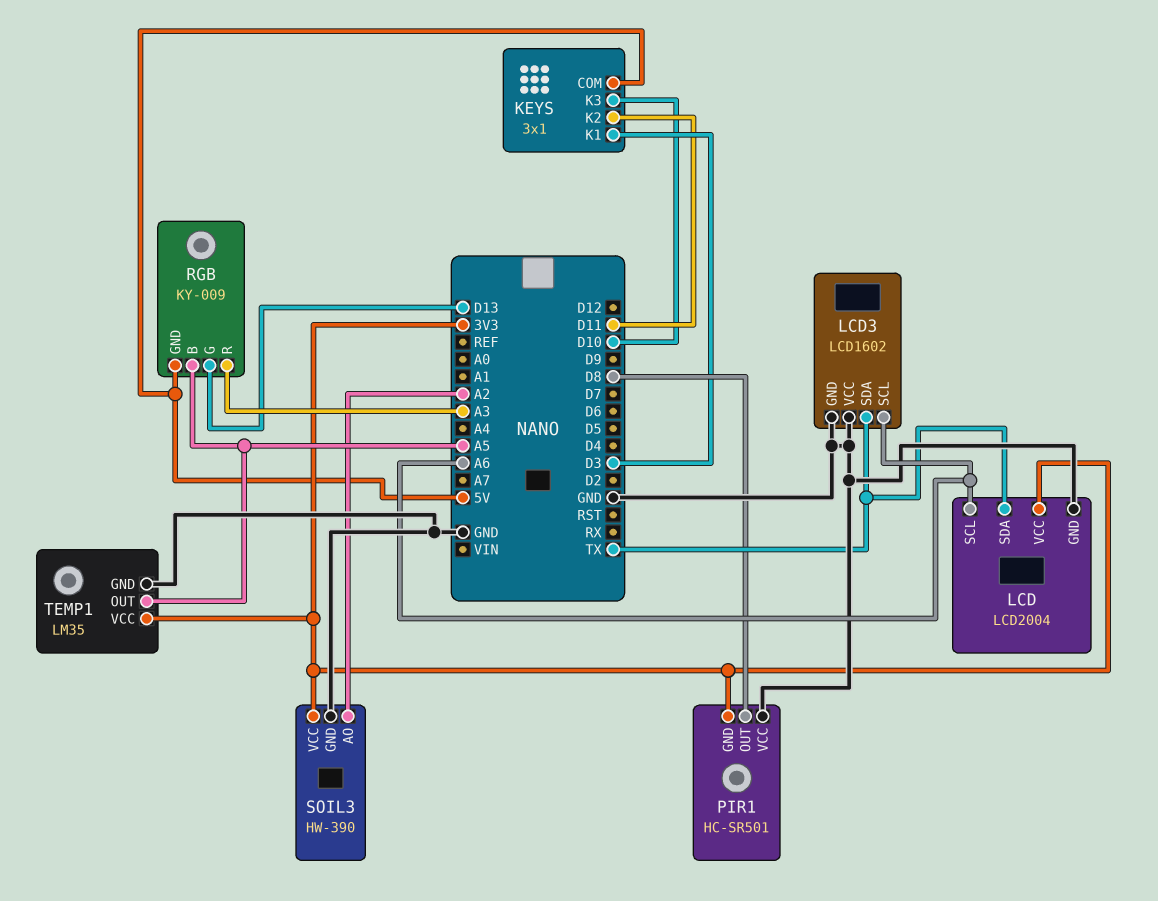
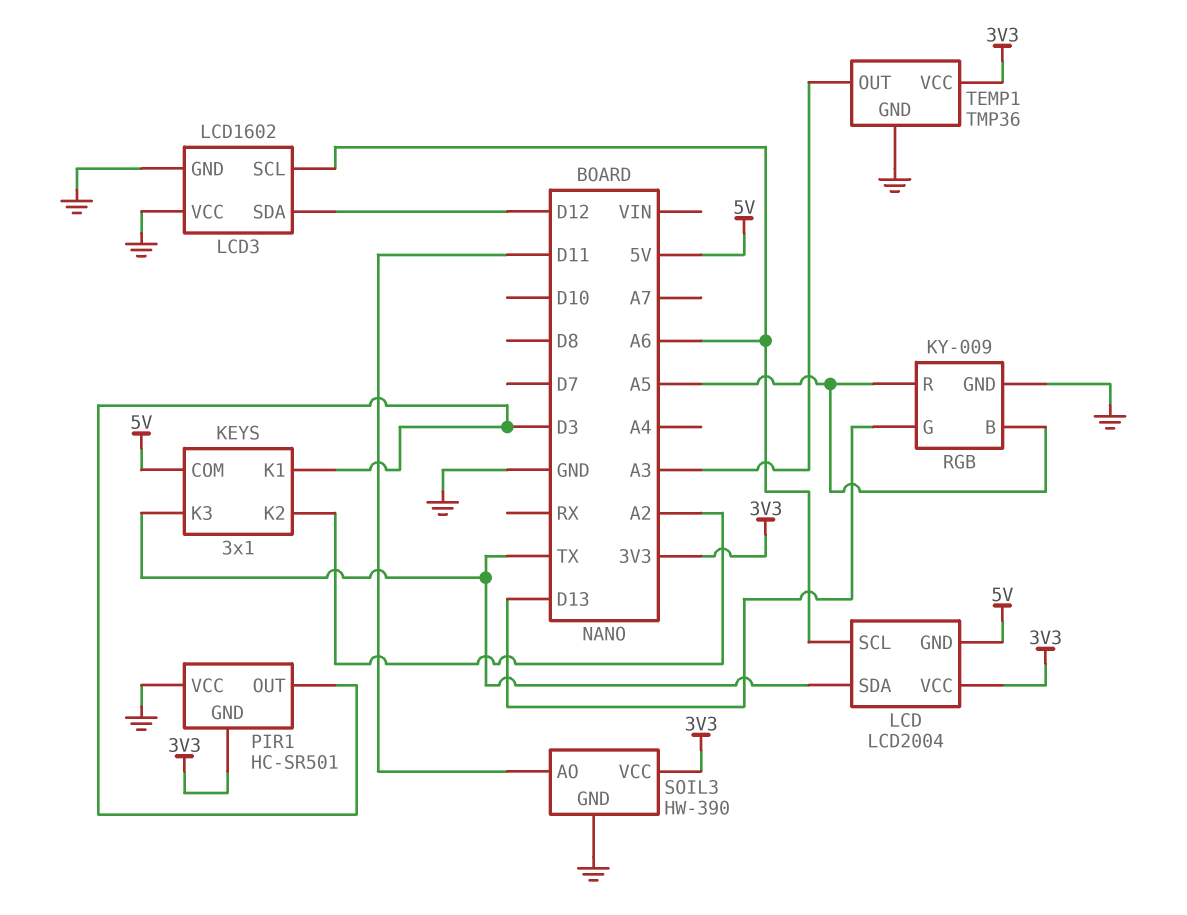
KEYS pin K2: D11 -> A2
KEYS pin K3: D10 -> TX
LCD pin GND: GND -> 5V
LCD3 pin SDA: TX -> D12
PIR1 pin OUT: D8 -> D3
RGB pin GND: 5V -> GND
RGB pin R: A3 -> A5
SOIL3 pin AO: A2 -> D11
TEMP1: LM35 -> TMP36
TEMP1 pin OUT: A5 -> A3

